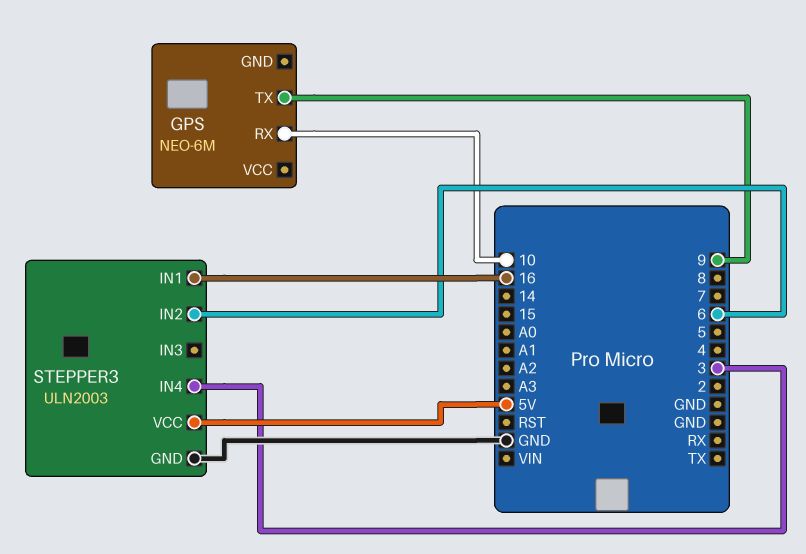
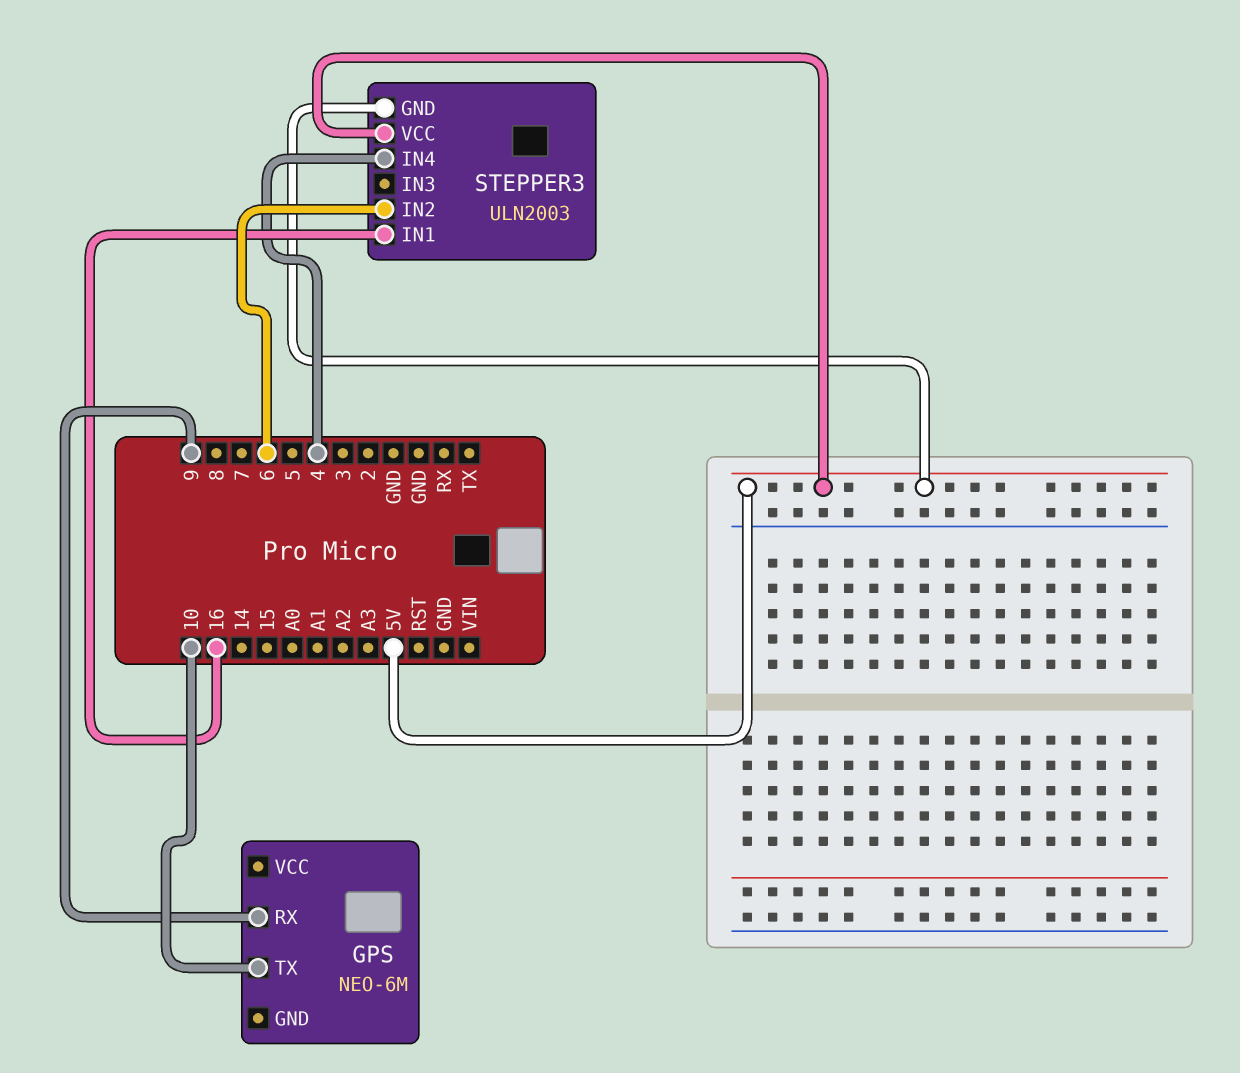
GPS pin RX: 10 -> 9
GPS pin TX: 9 -> 10
STEPPER3 pin GND: GND -> 5V
STEPPER3 pin IN4: 3 -> 4

